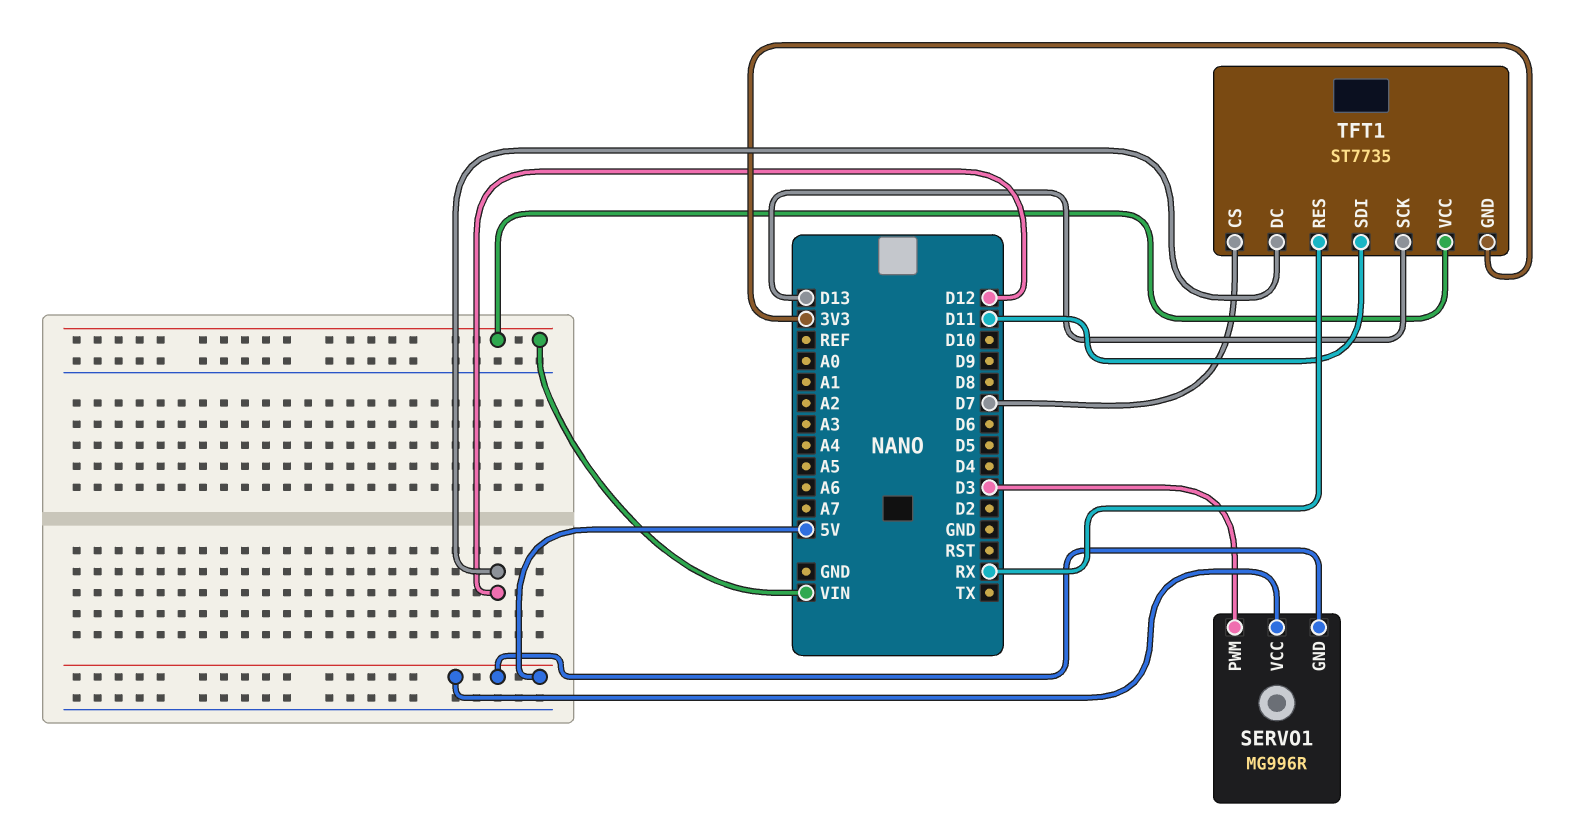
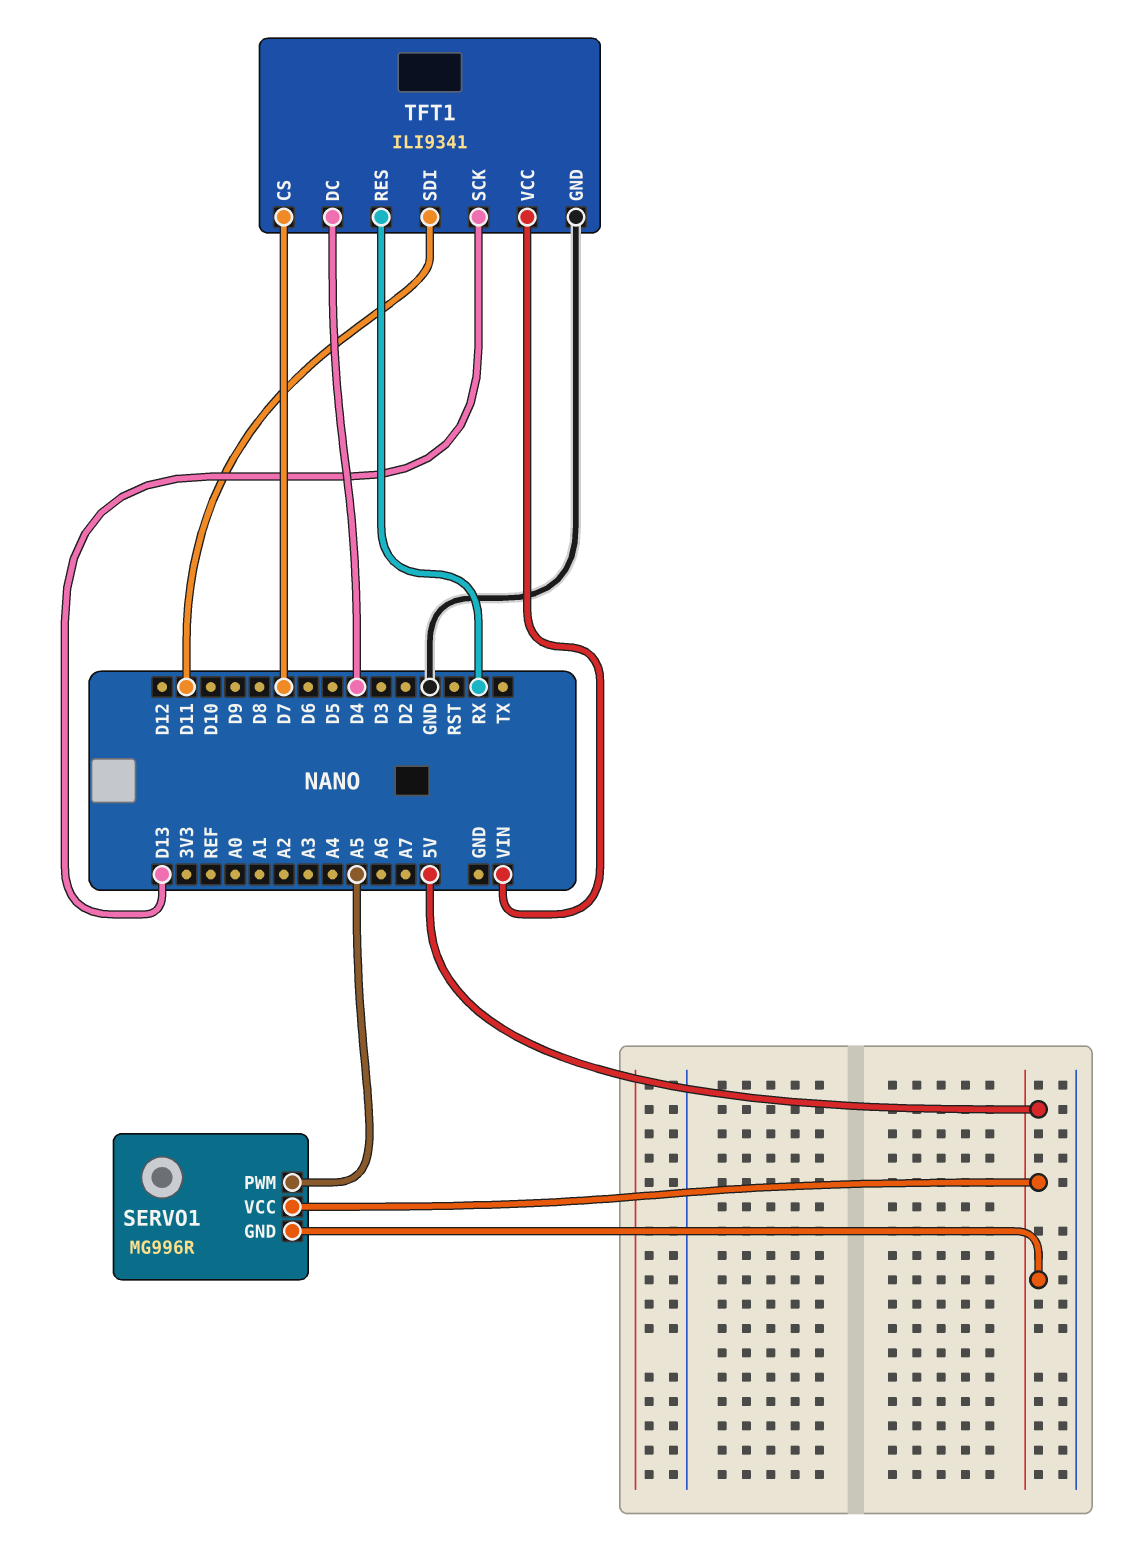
SERVO1 pin PWM: D3 -> A5
TFT1: ST7735 -> ILI9341
TFT1 pin DC: D12 -> D4
TFT1 pin GND: 3V3 -> GND

